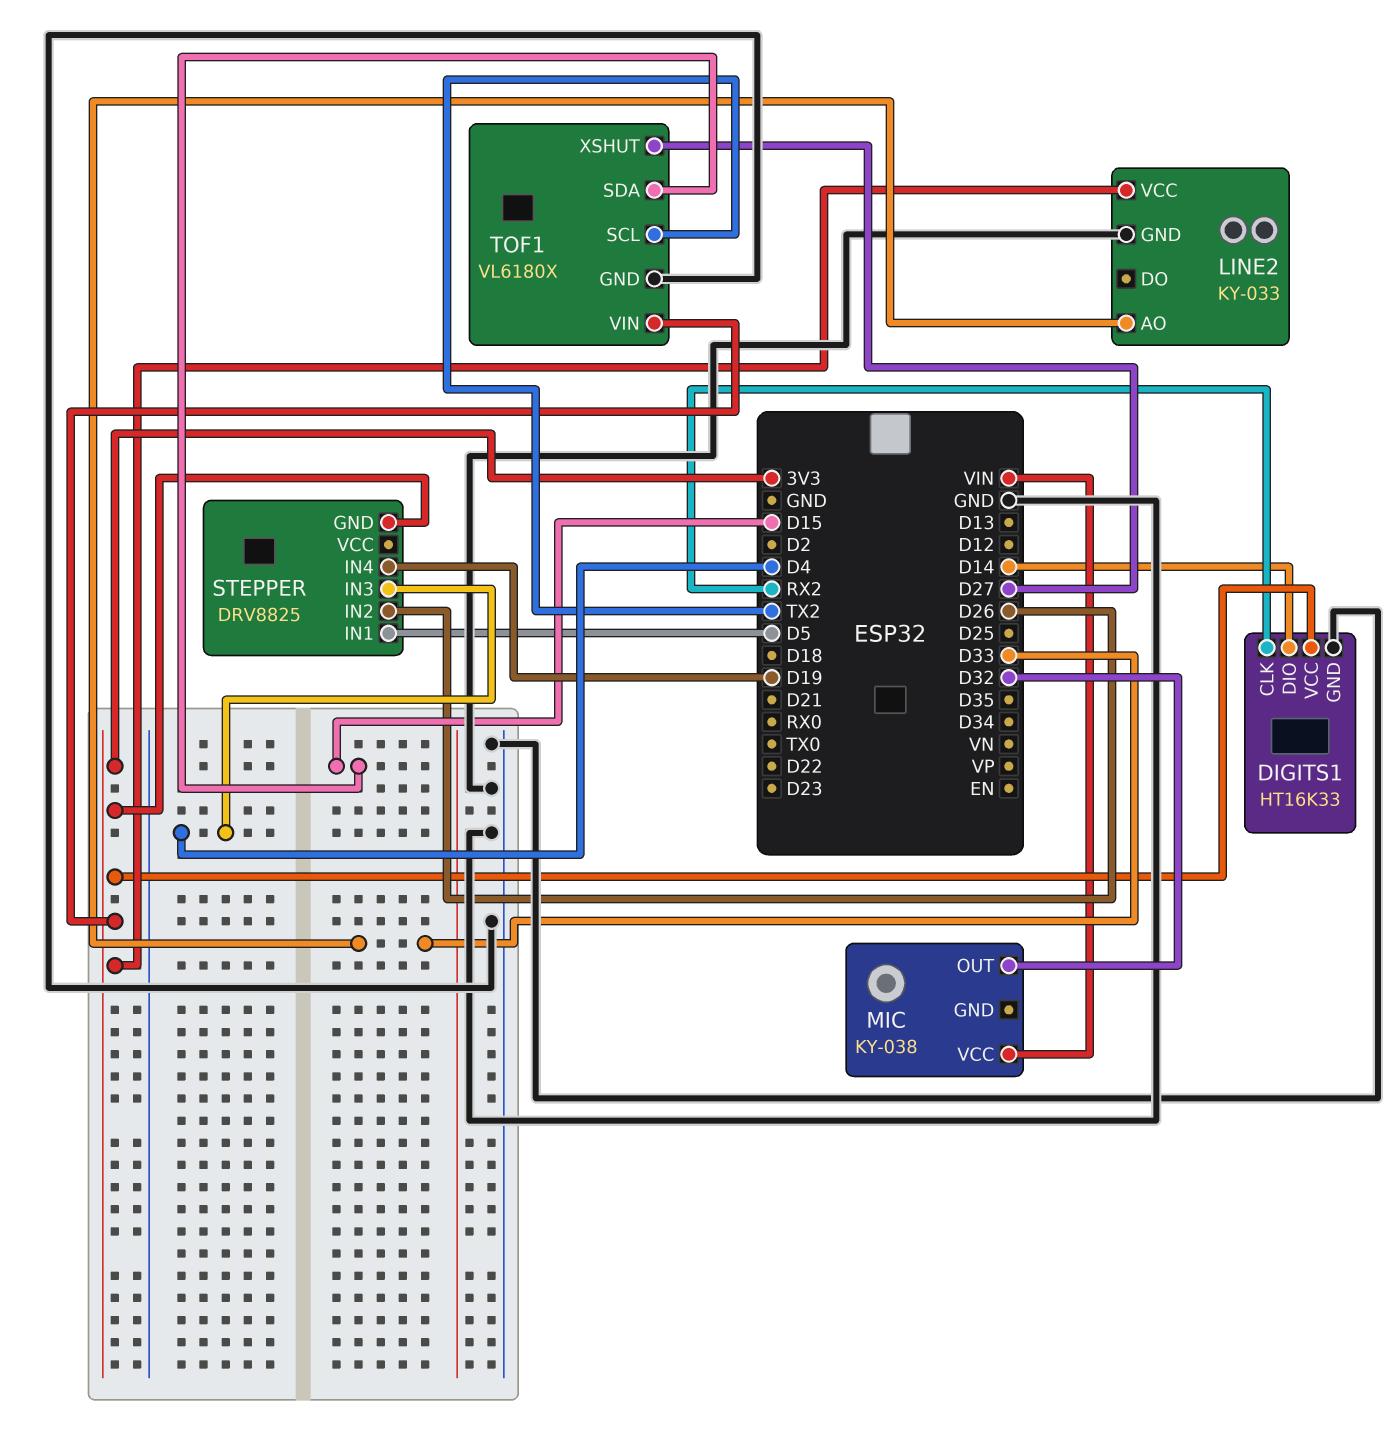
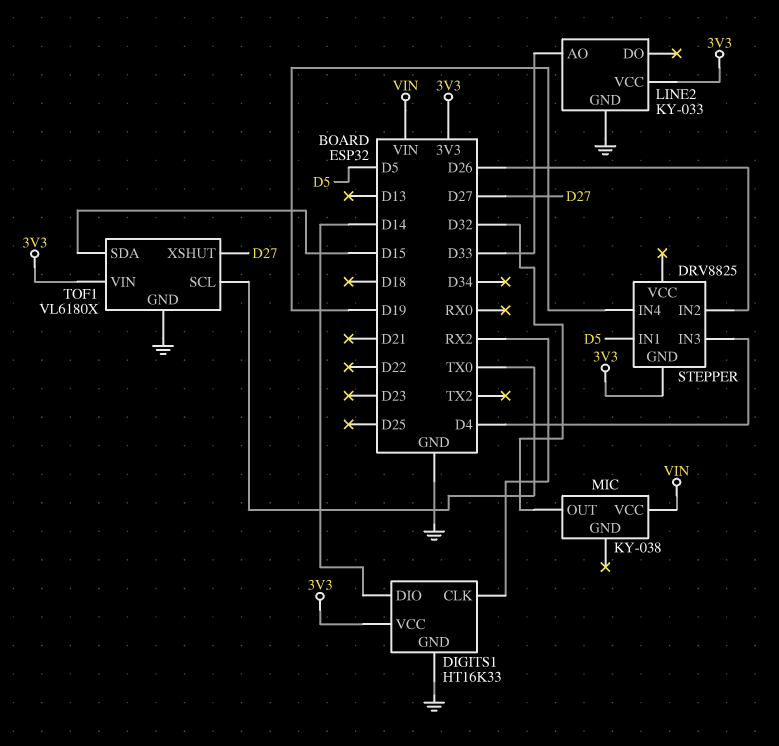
TOF1 pin SCL: TX2 -> TX0

